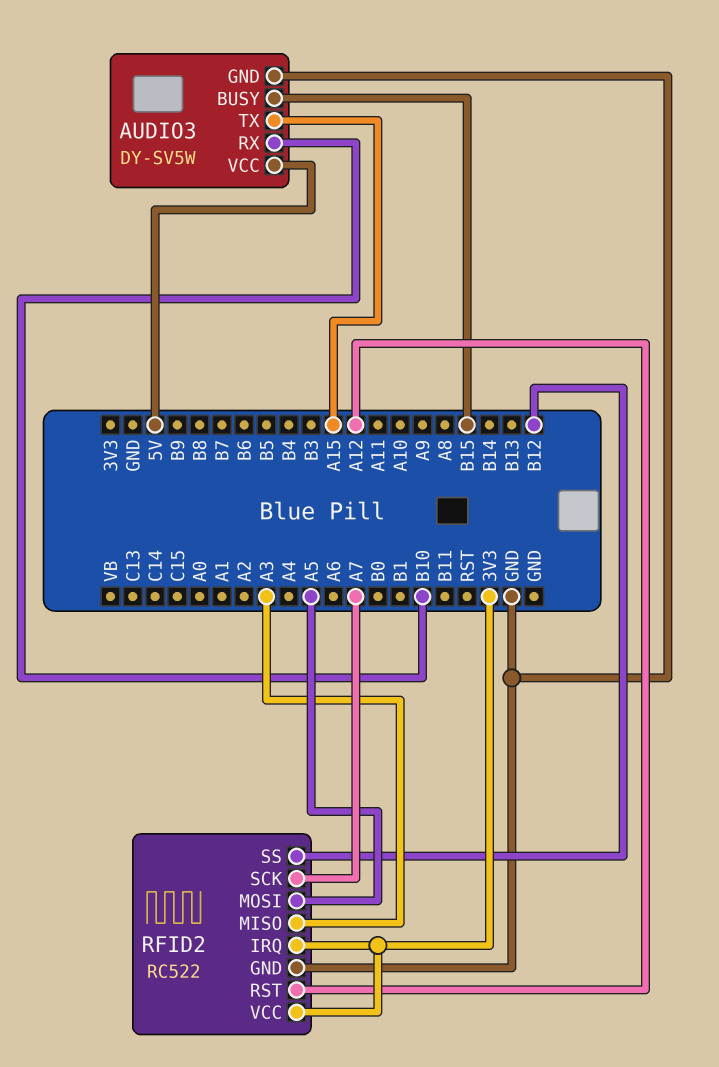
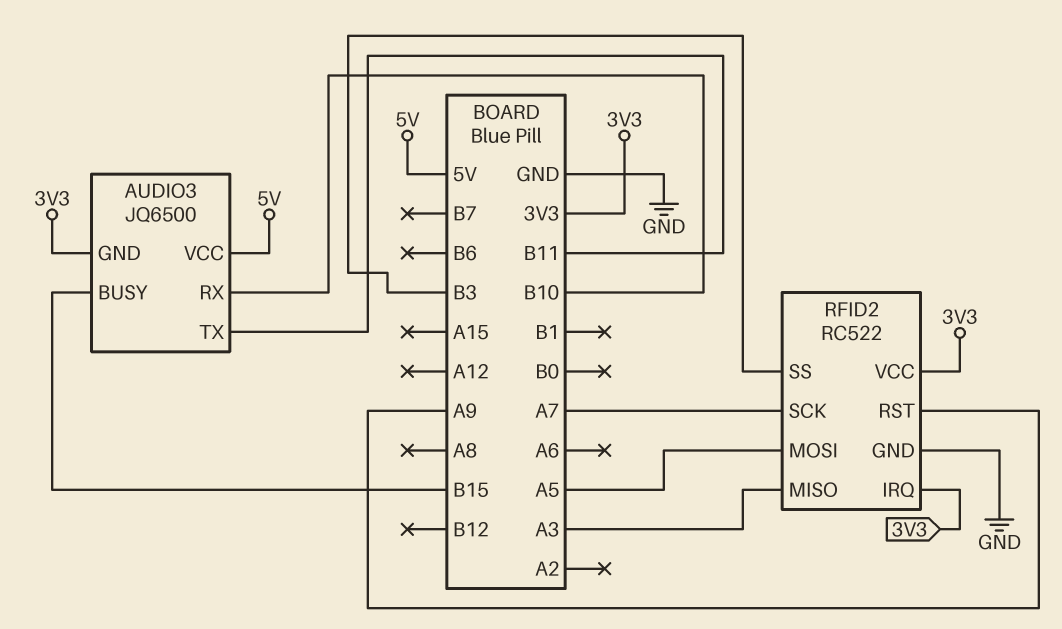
AUDIO3: DY-SV5W -> JQ6500
AUDIO3 pin GND: GND -> 3V3
AUDIO3 pin TX: A15 -> B11
RFID2 pin RST: A12 -> A9
RFID2 pin SS: B12 -> B3

